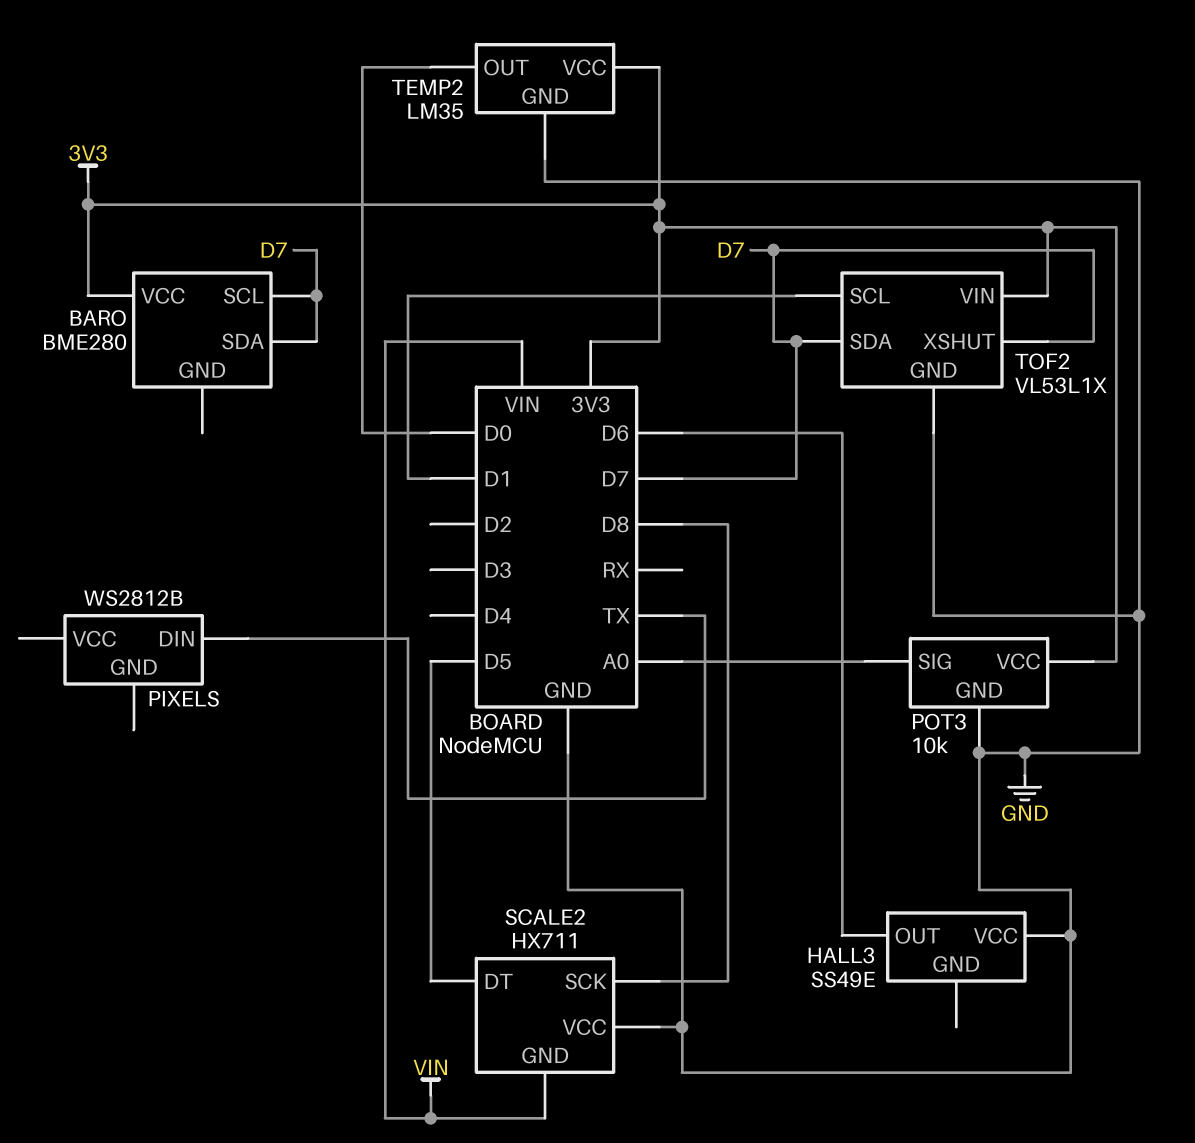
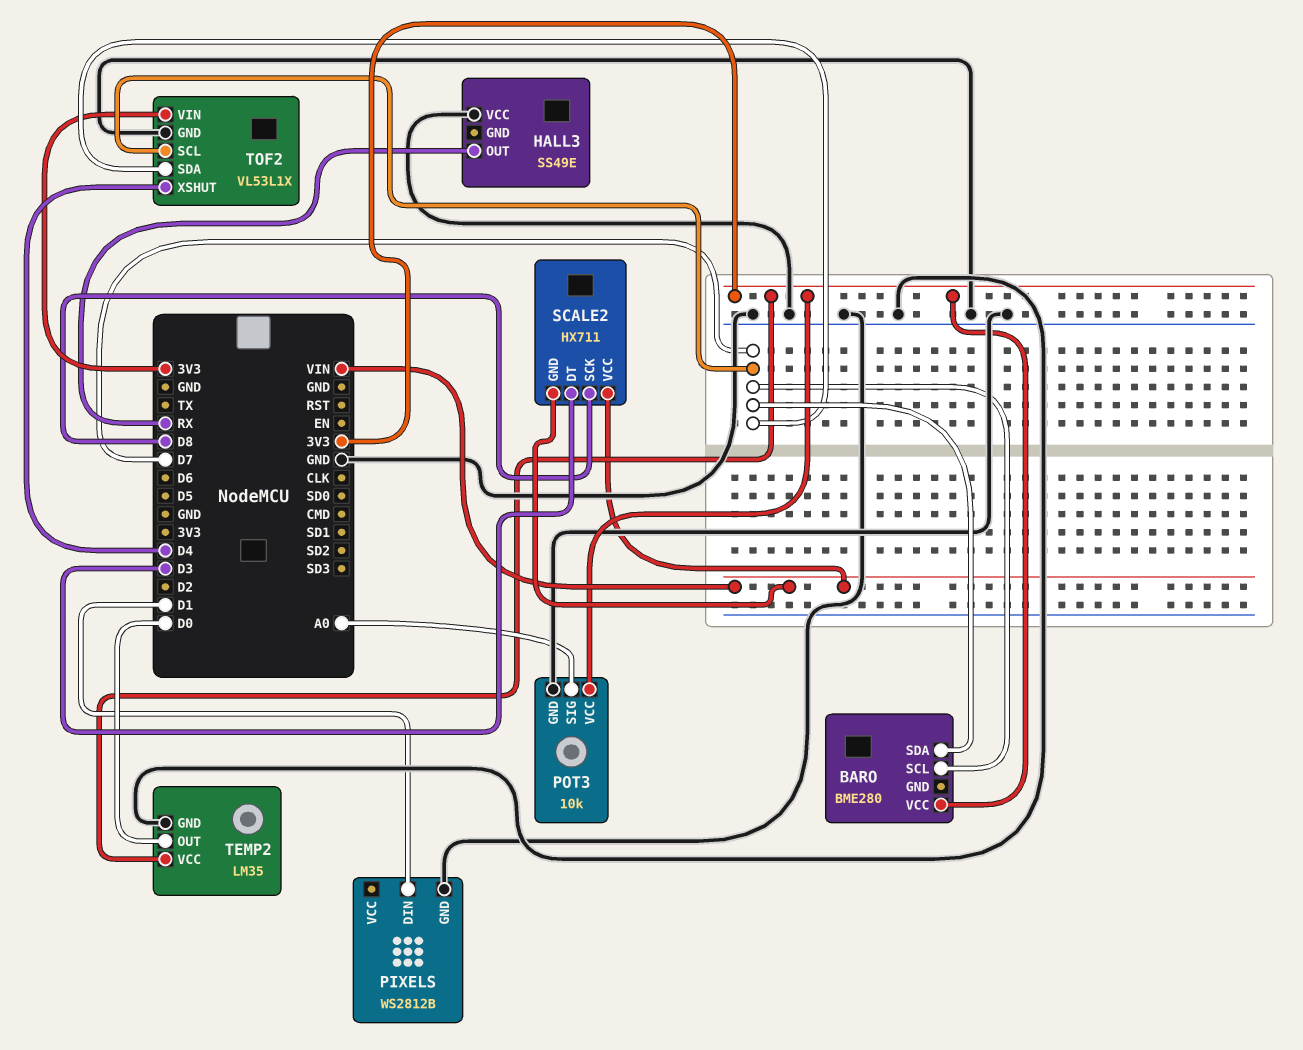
HALL3 pin OUT: D6 -> RX
PIXELS pin DIN: TX -> D1
PIXELS pin GND: none -> GND
SCALE2 pin DT: D5 -> D3
SCALE2 pin VCC: GND -> VIN
TOF2 pin SCL: D1 -> D7
TOF2 pin XSHUT: D7 -> D4

